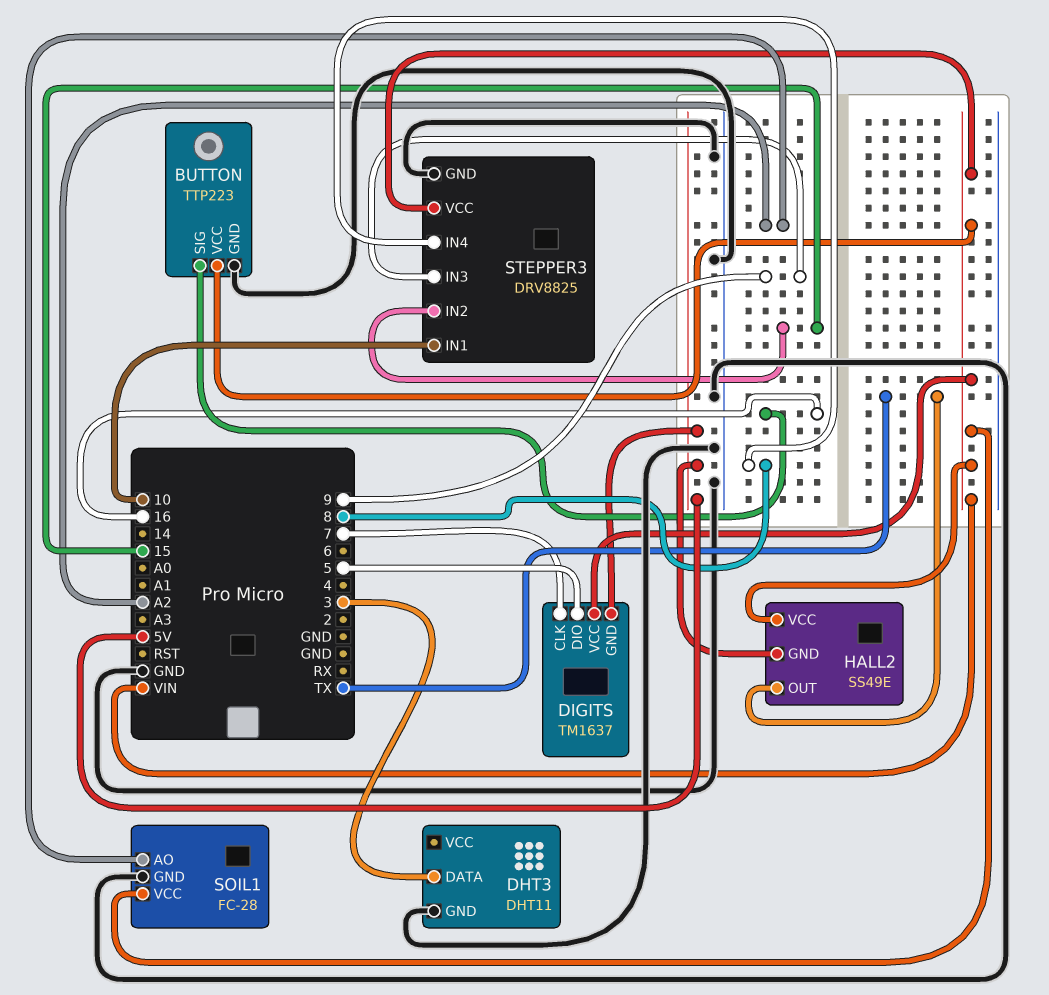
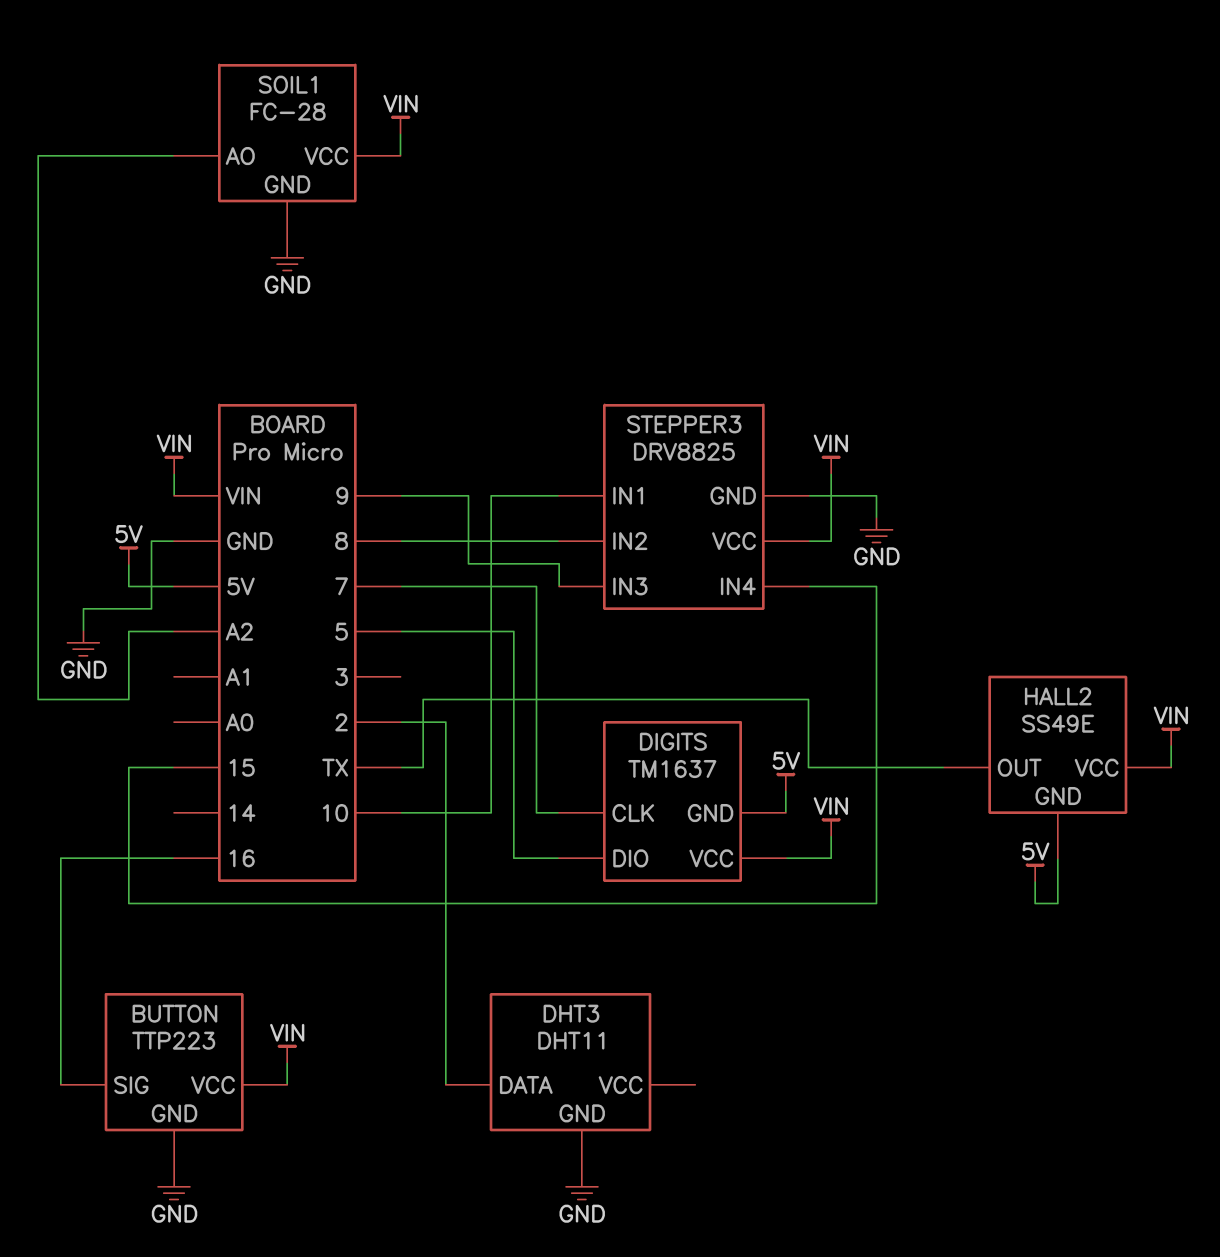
DHT3 pin DATA: 3 -> 2
STEPPER3 pin IN2: 15 -> 8
STEPPER3 pin IN4: 8 -> 15

